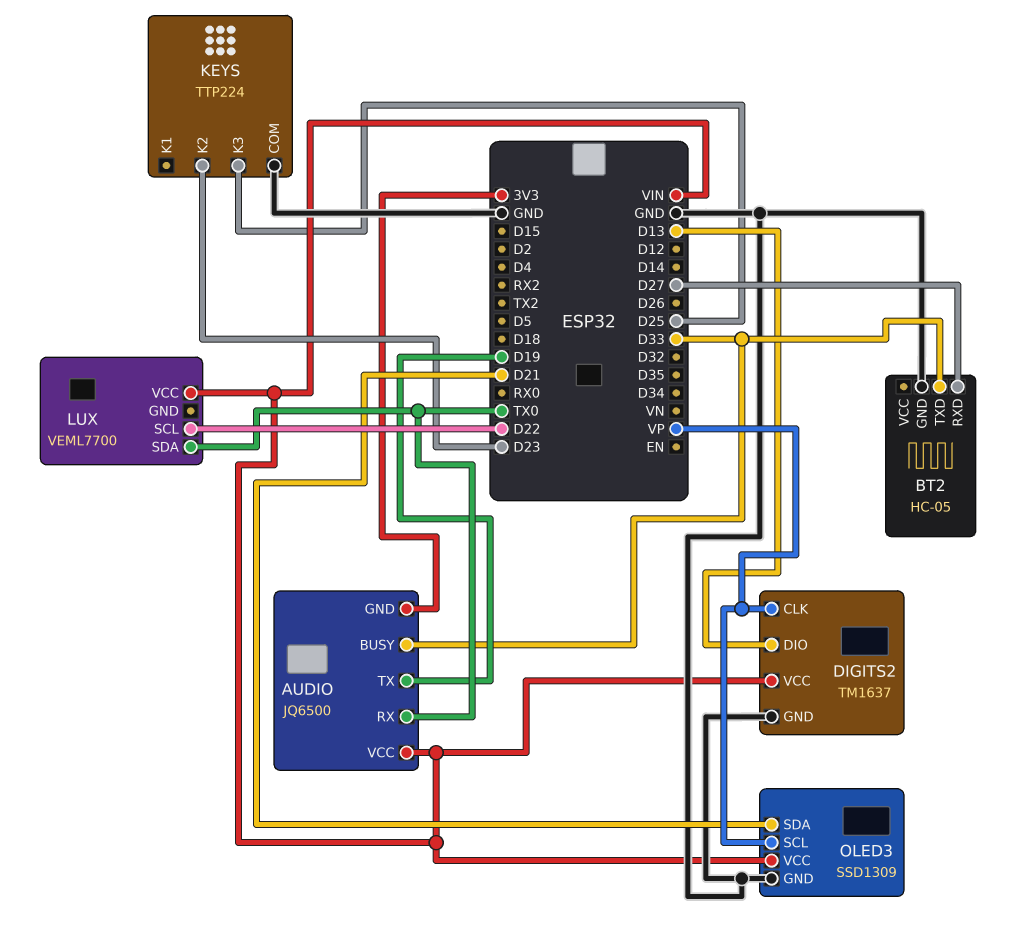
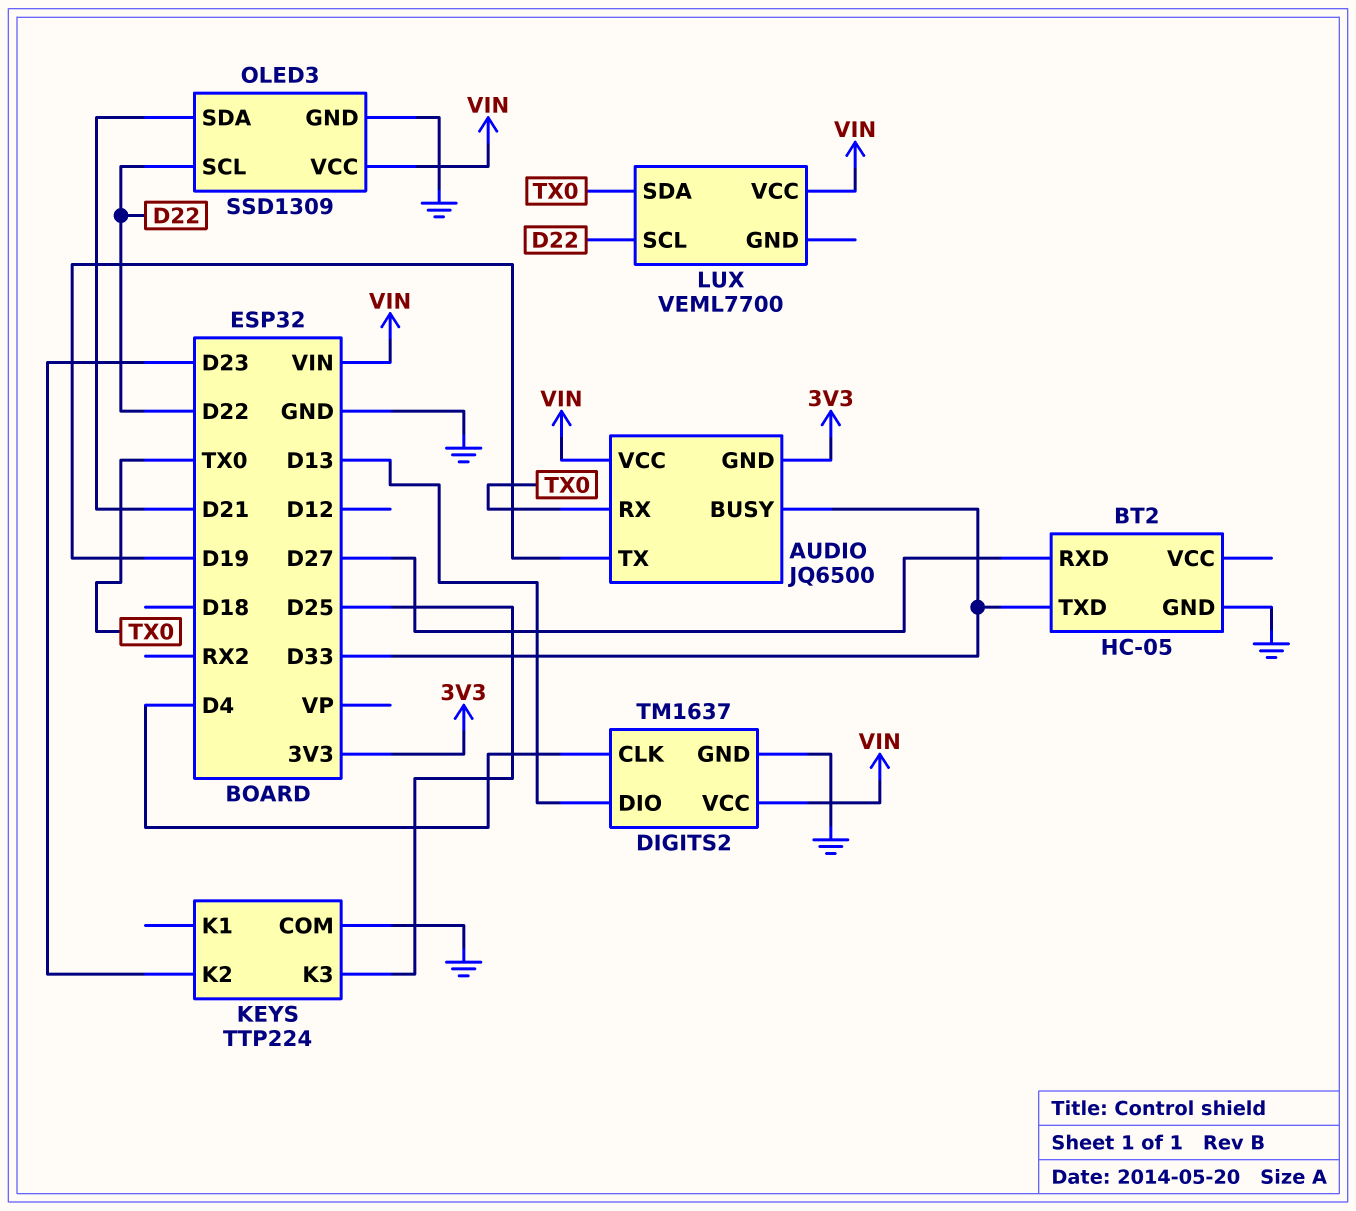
DIGITS2 pin CLK: VP -> D4
OLED3 pin SCL: VP -> D22

